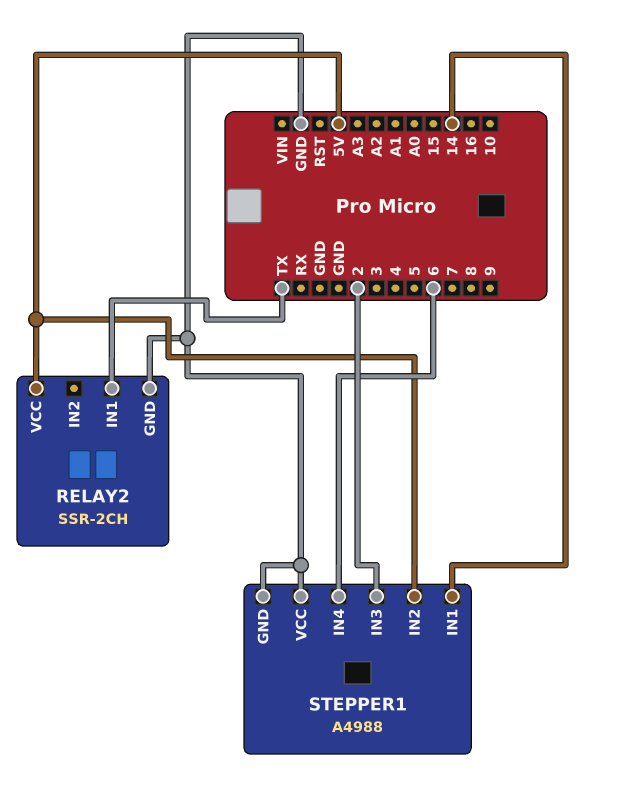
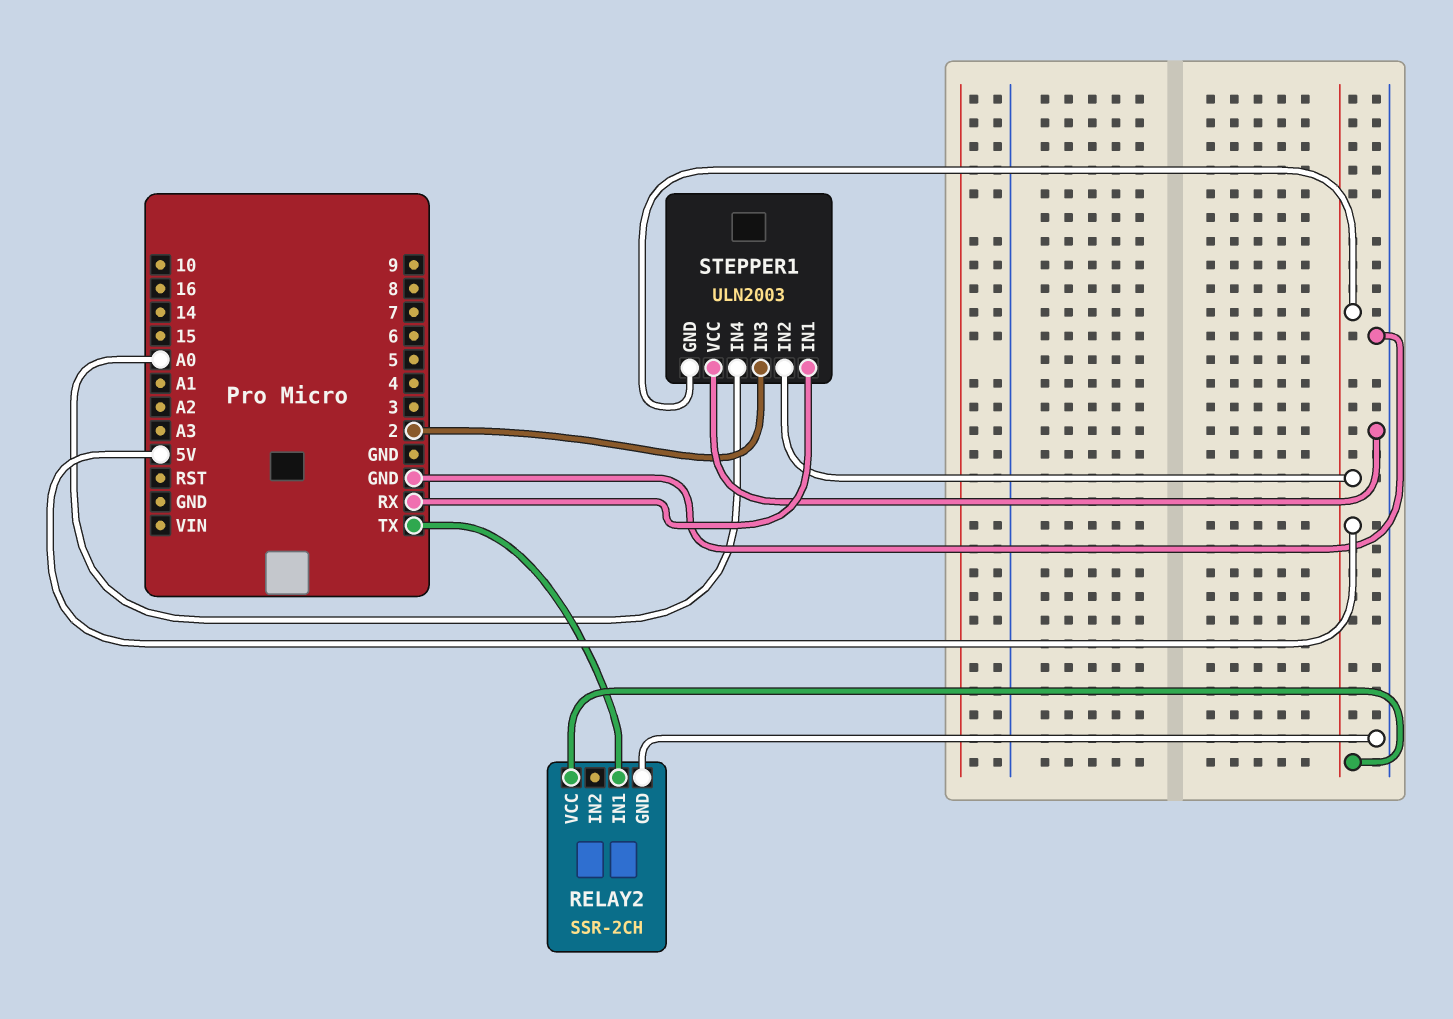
STEPPER1: A4988 -> ULN2003
STEPPER1 pin GND: GND -> 5V
STEPPER1 pin IN1: 14 -> RX
STEPPER1 pin IN4: 6 -> A0

